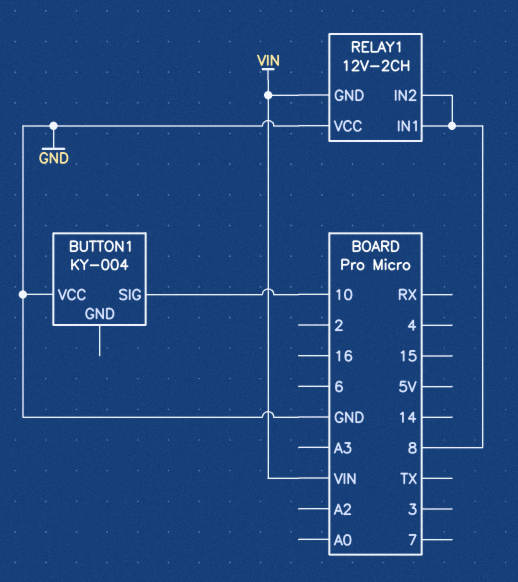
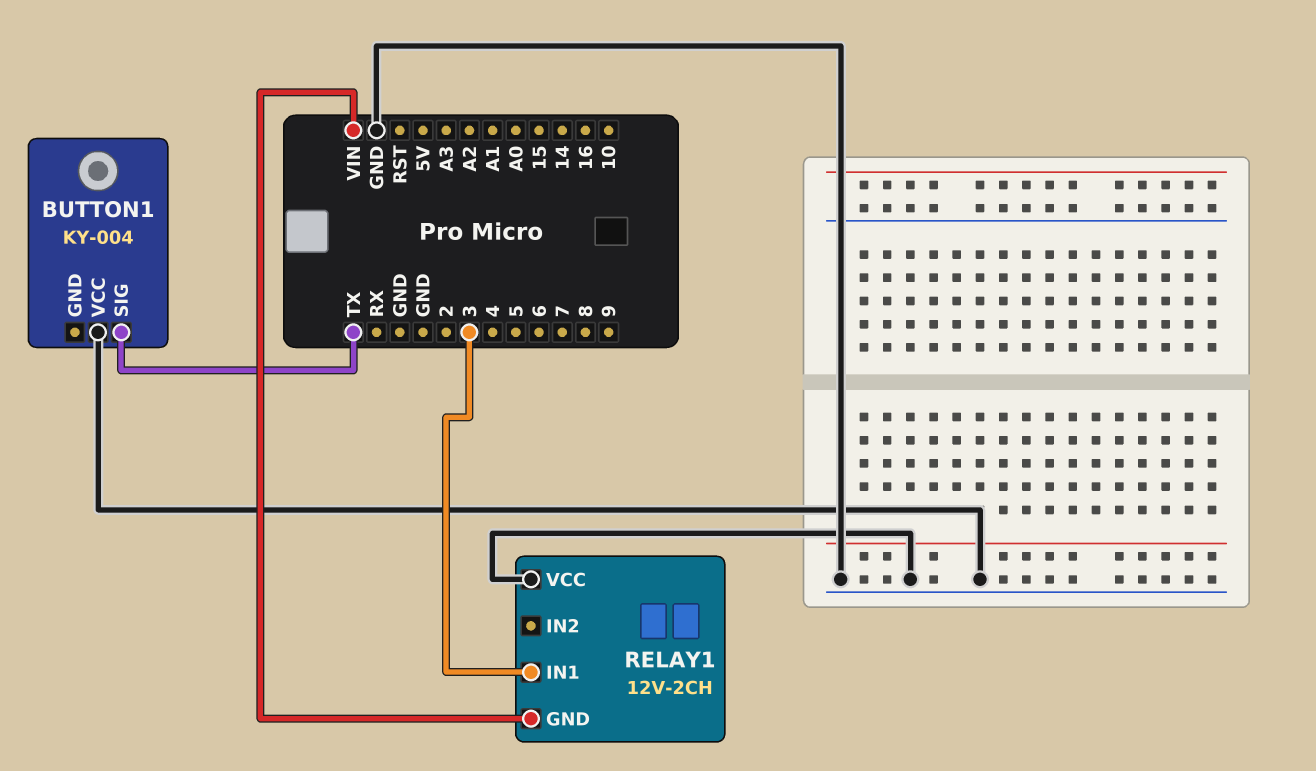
BUTTON1 pin SIG: 10 -> TX
RELAY1 pin IN1: 8 -> 3
RELAY1 pin IN2: 8 -> none

